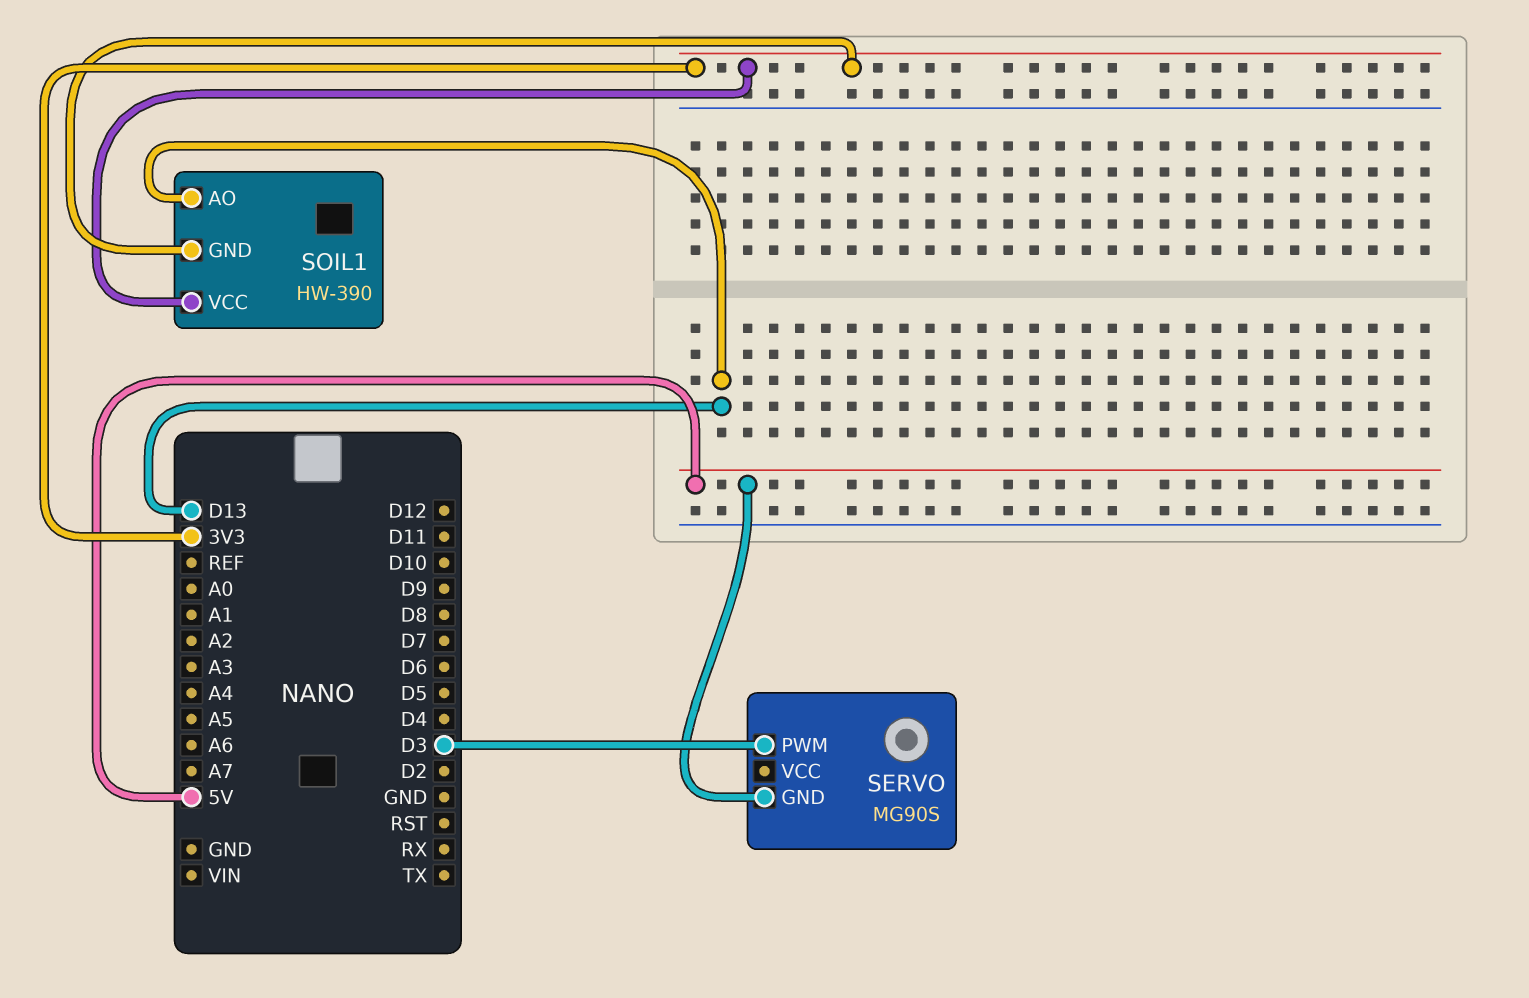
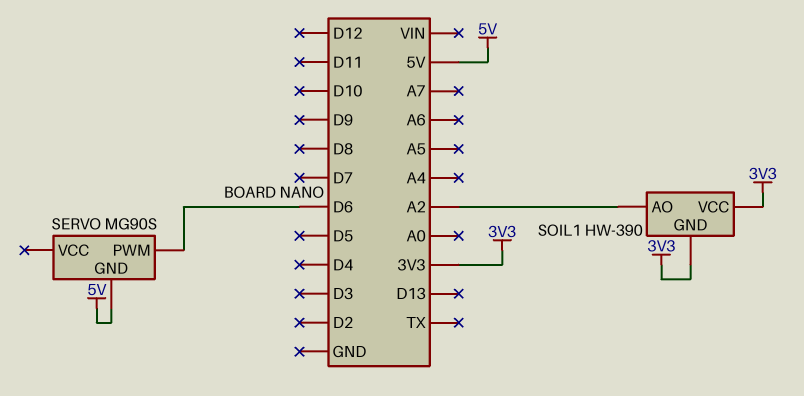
SERVO pin PWM: D3 -> D6
SOIL1 pin AO: D13 -> A2

